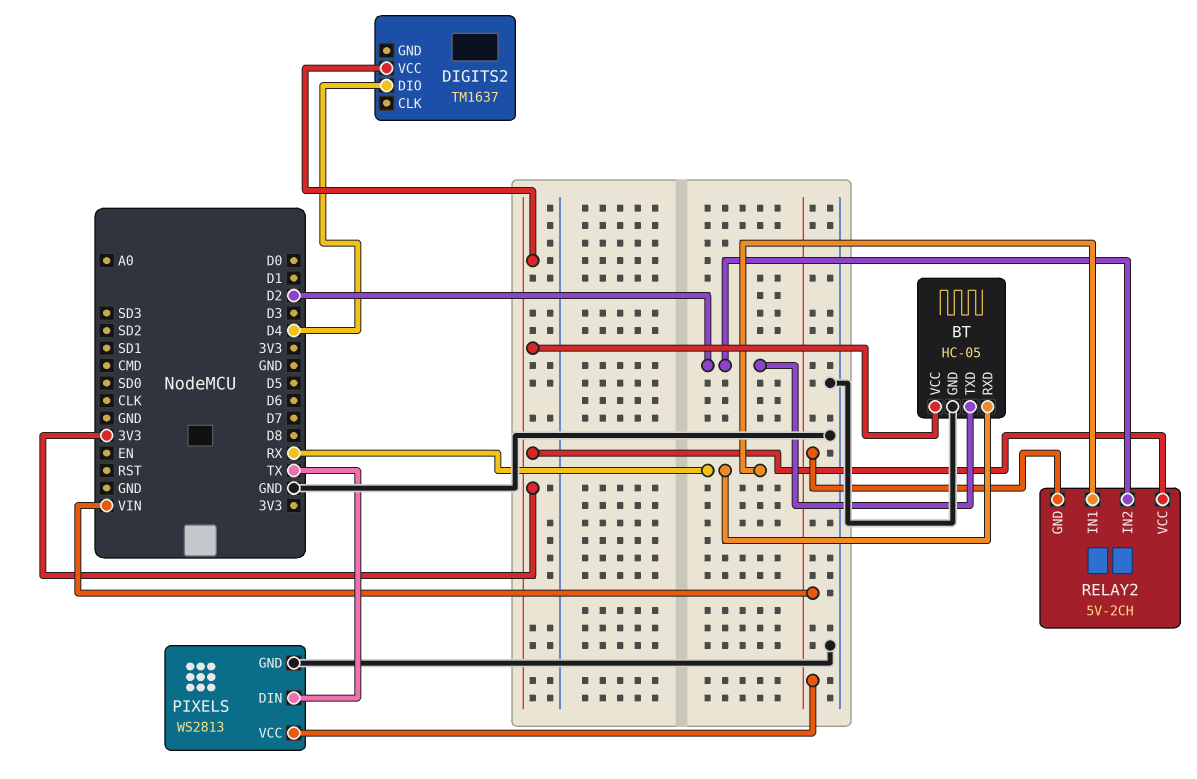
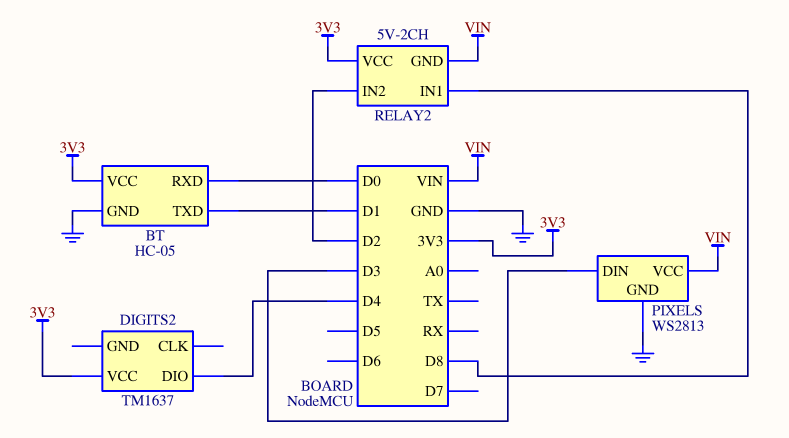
BT pin RXD: RX -> D0
BT pin TXD: D2 -> D1
PIXELS pin DIN: TX -> D3
RELAY2 pin IN1: RX -> D8

